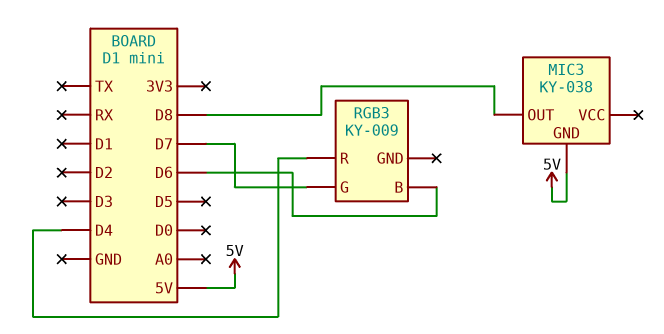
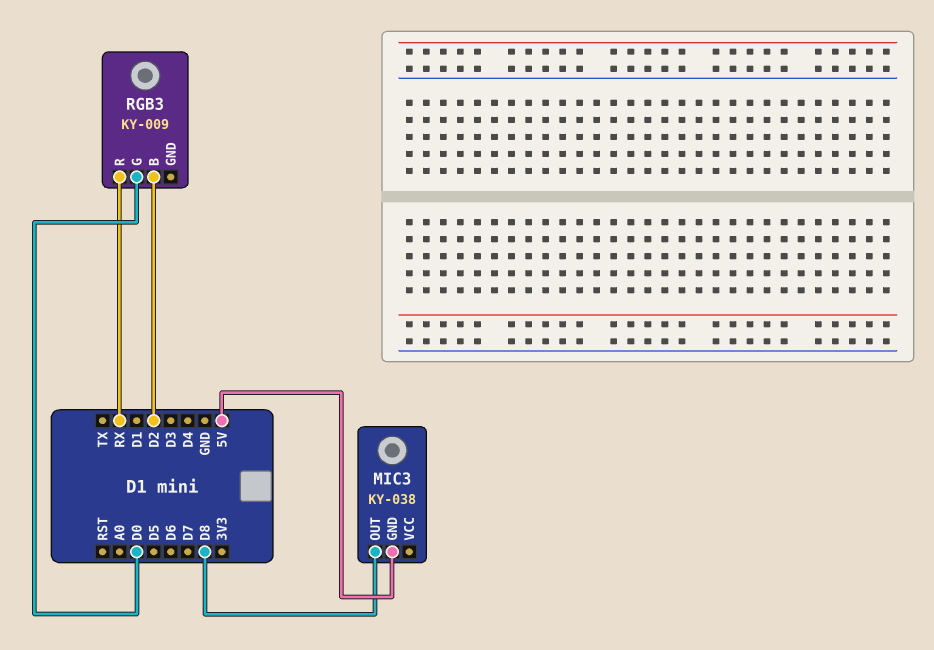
RGB3 pin B: D6 -> D2
RGB3 pin G: D7 -> D0
RGB3 pin R: D4 -> RX

